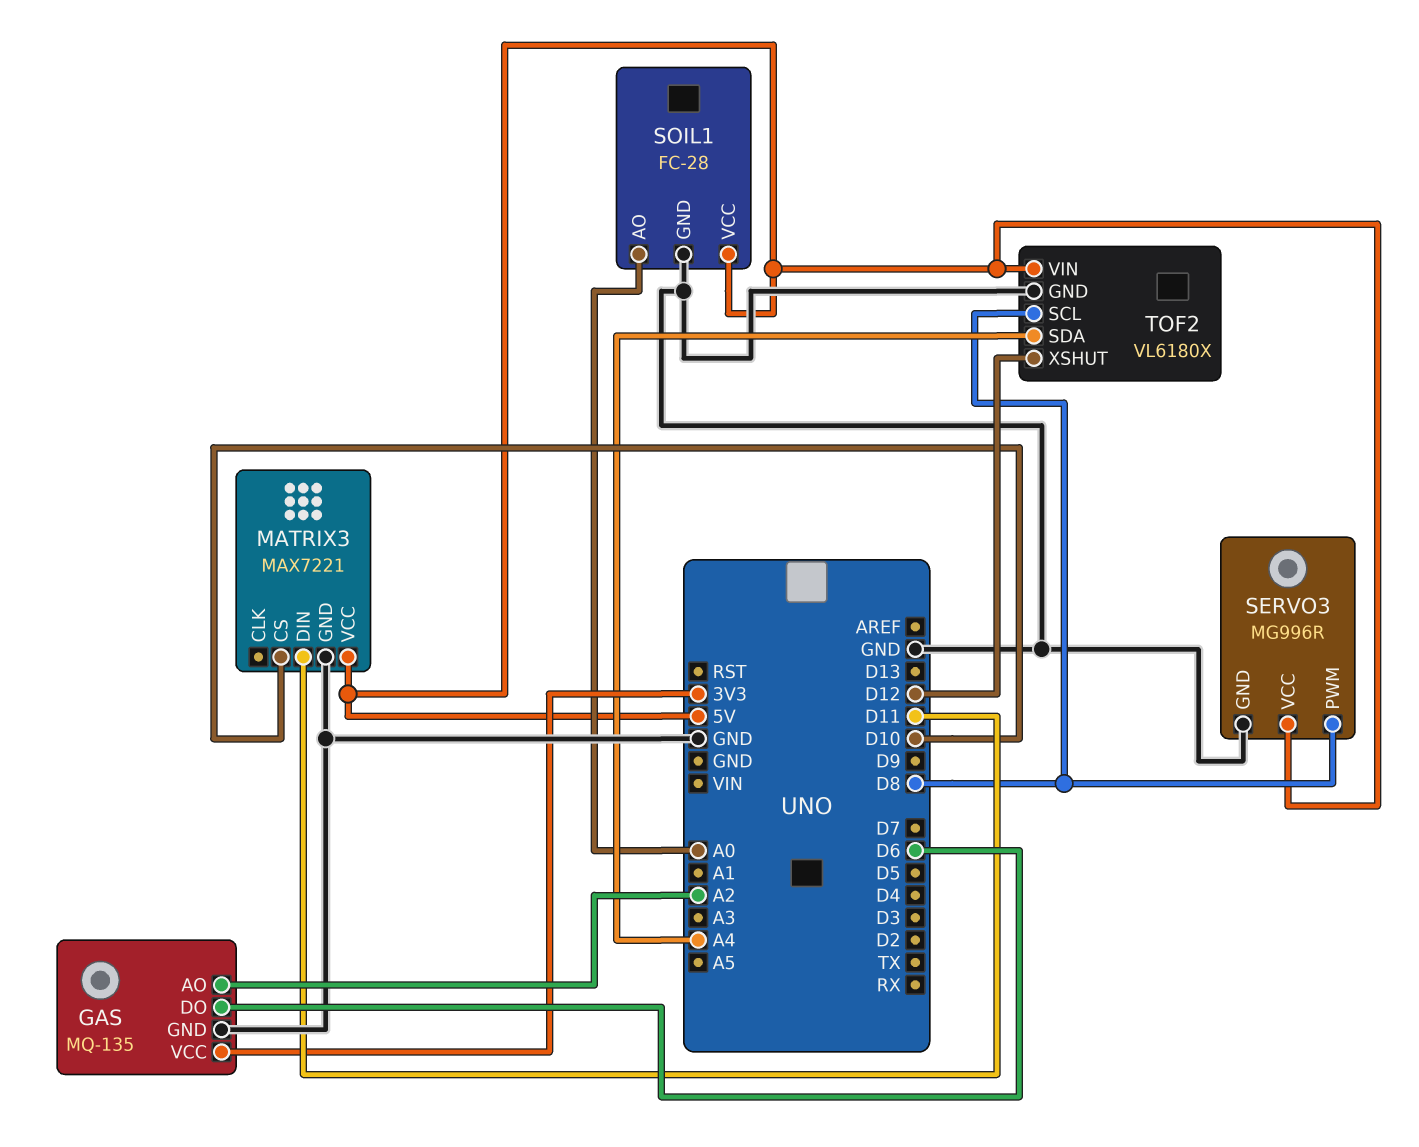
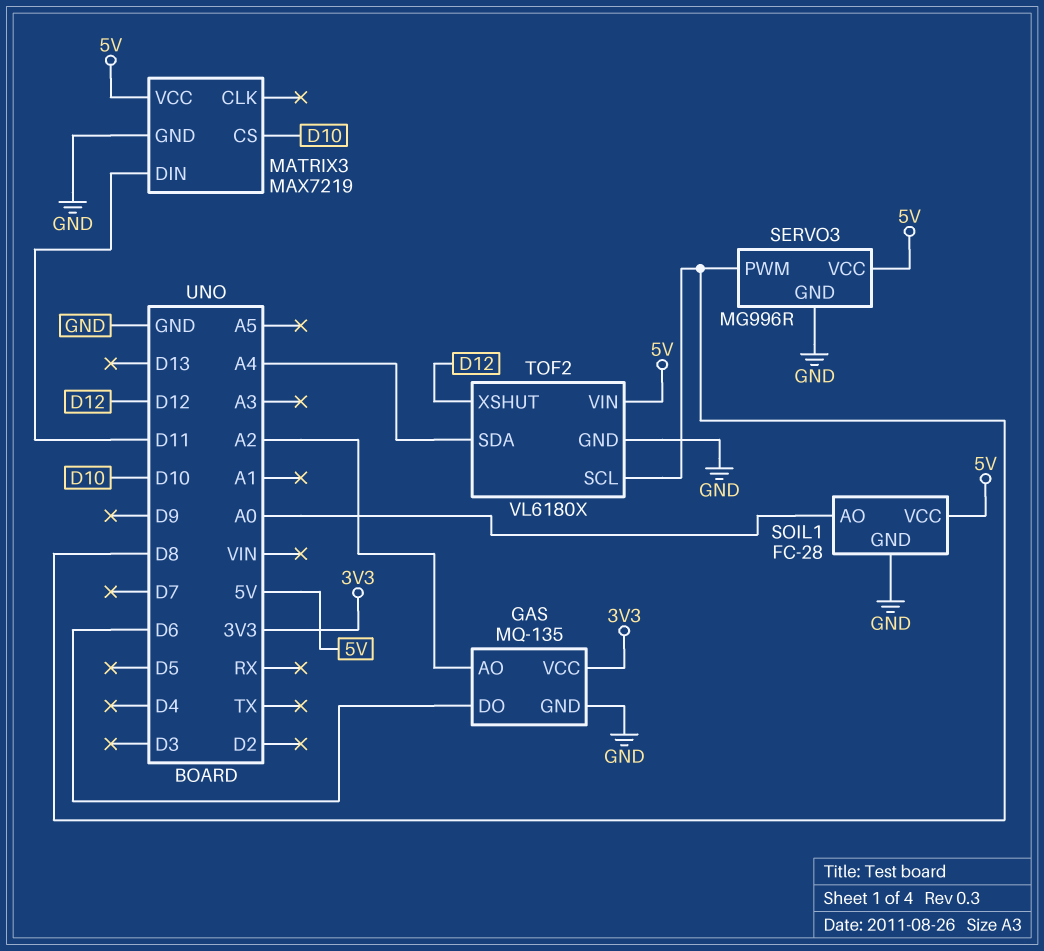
MATRIX3: MAX7221 -> MAX7219

